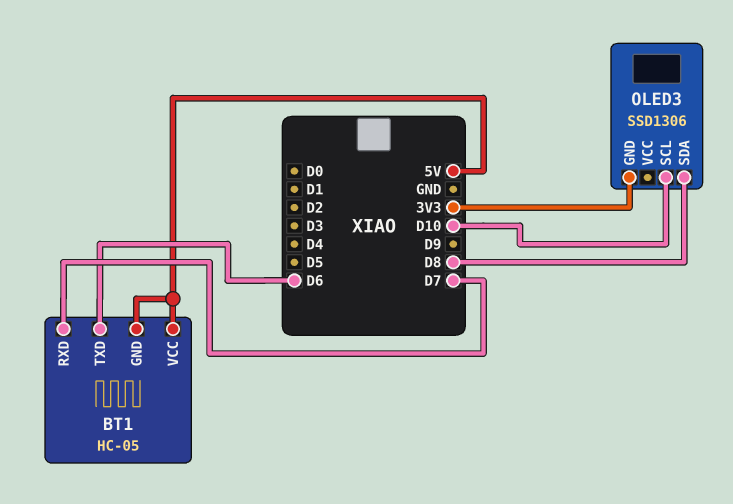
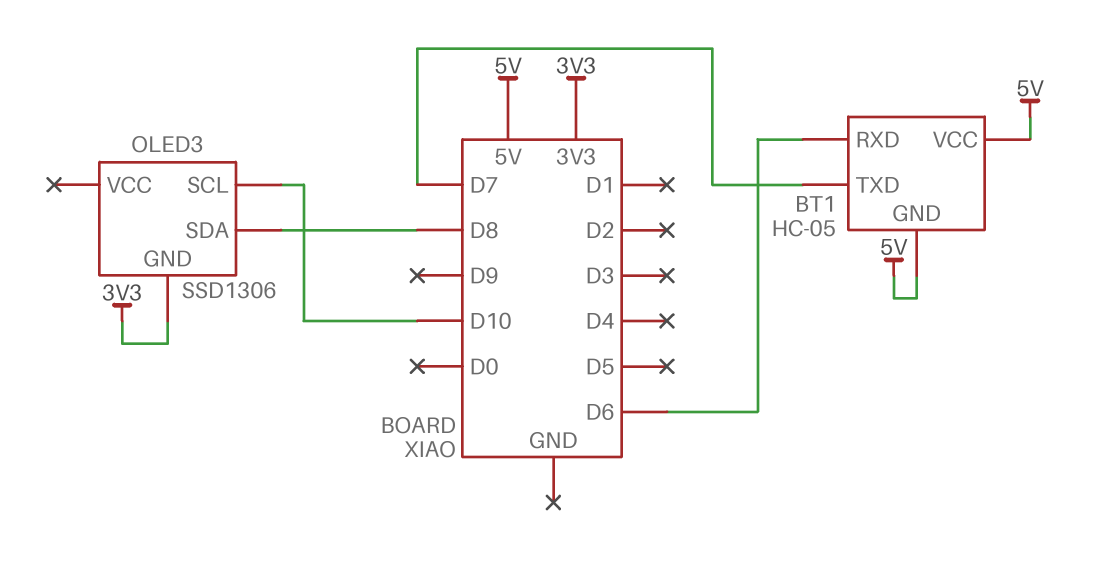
BT1 pin RXD: D7 -> D6
BT1 pin TXD: D6 -> D7

